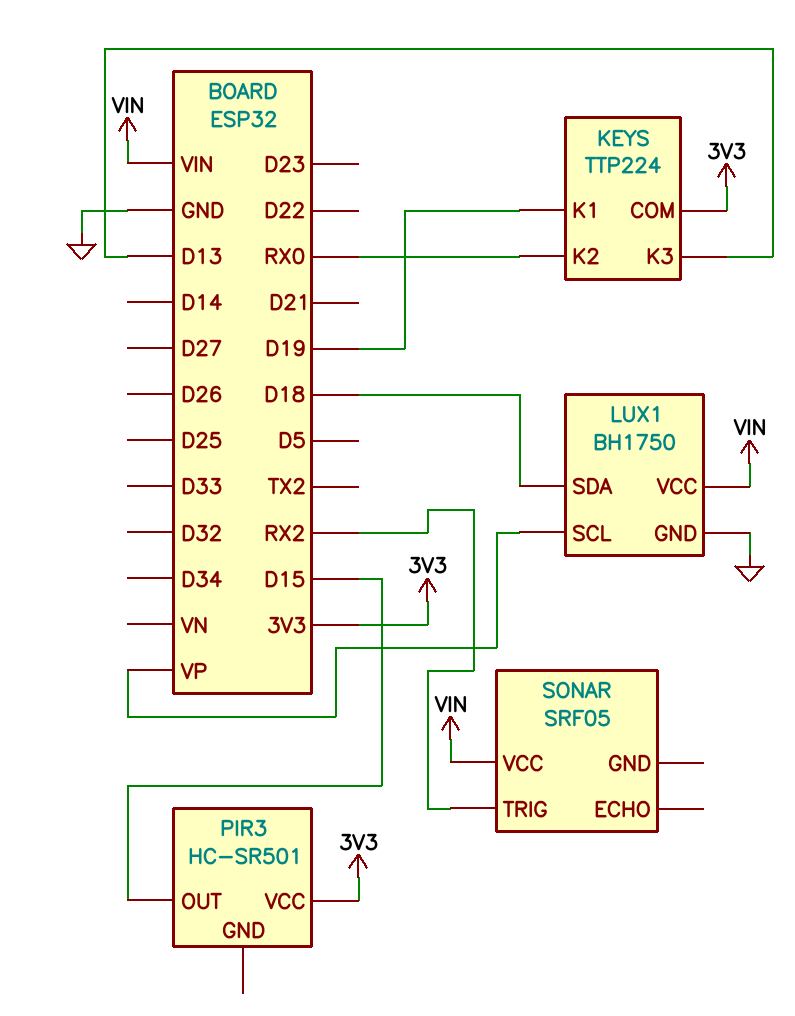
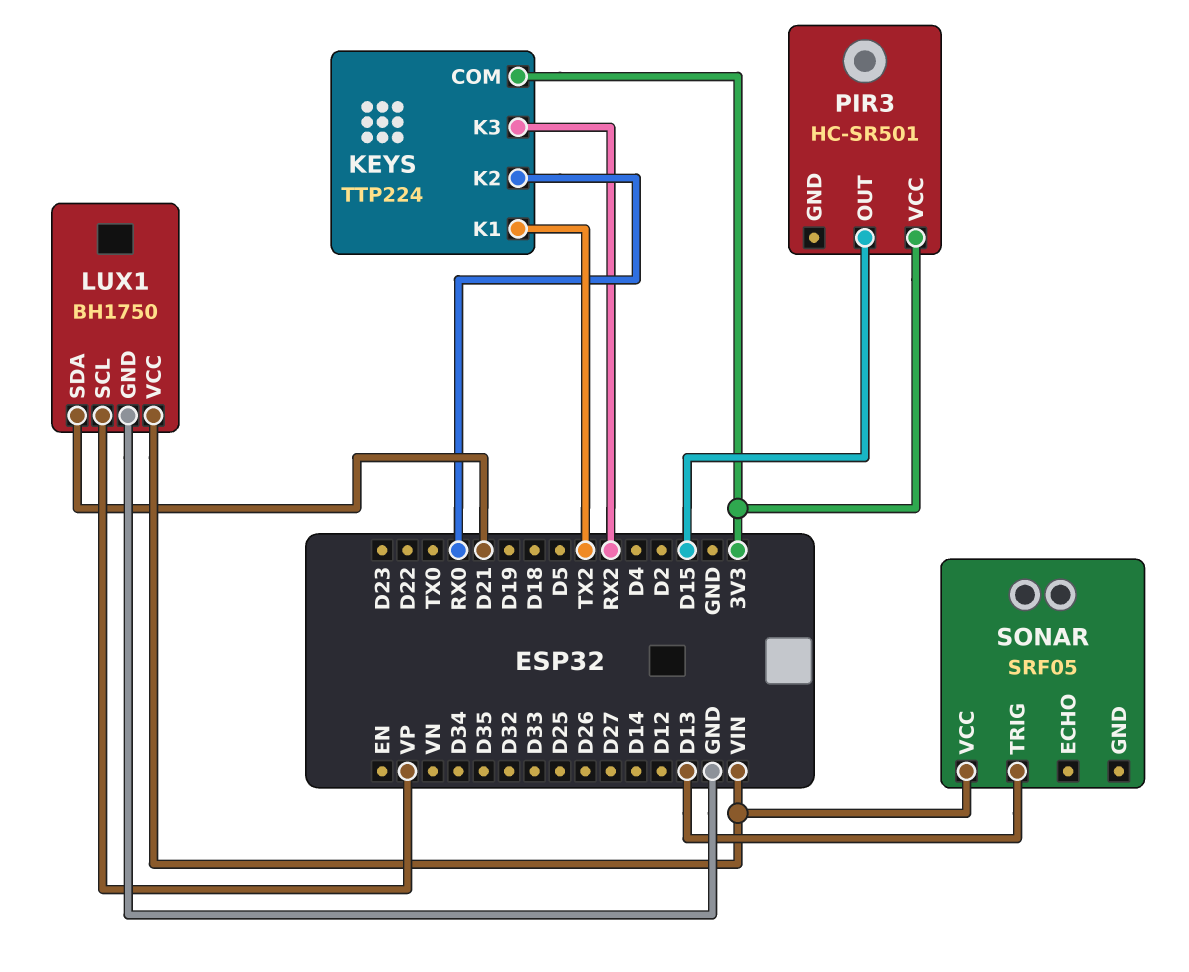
KEYS pin K1: D19 -> TX2
KEYS pin K3: D13 -> RX2
LUX1 pin SDA: D18 -> D21
SONAR pin TRIG: RX2 -> D13

